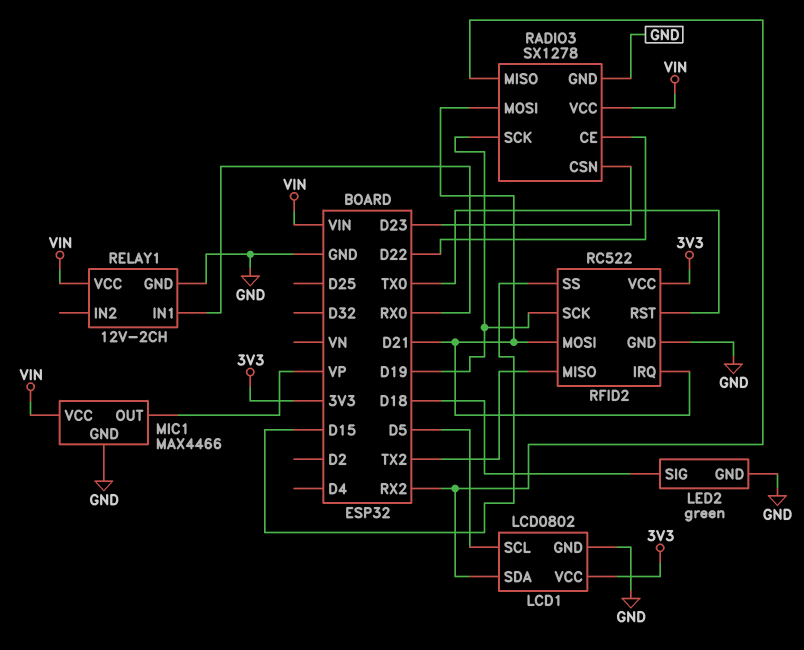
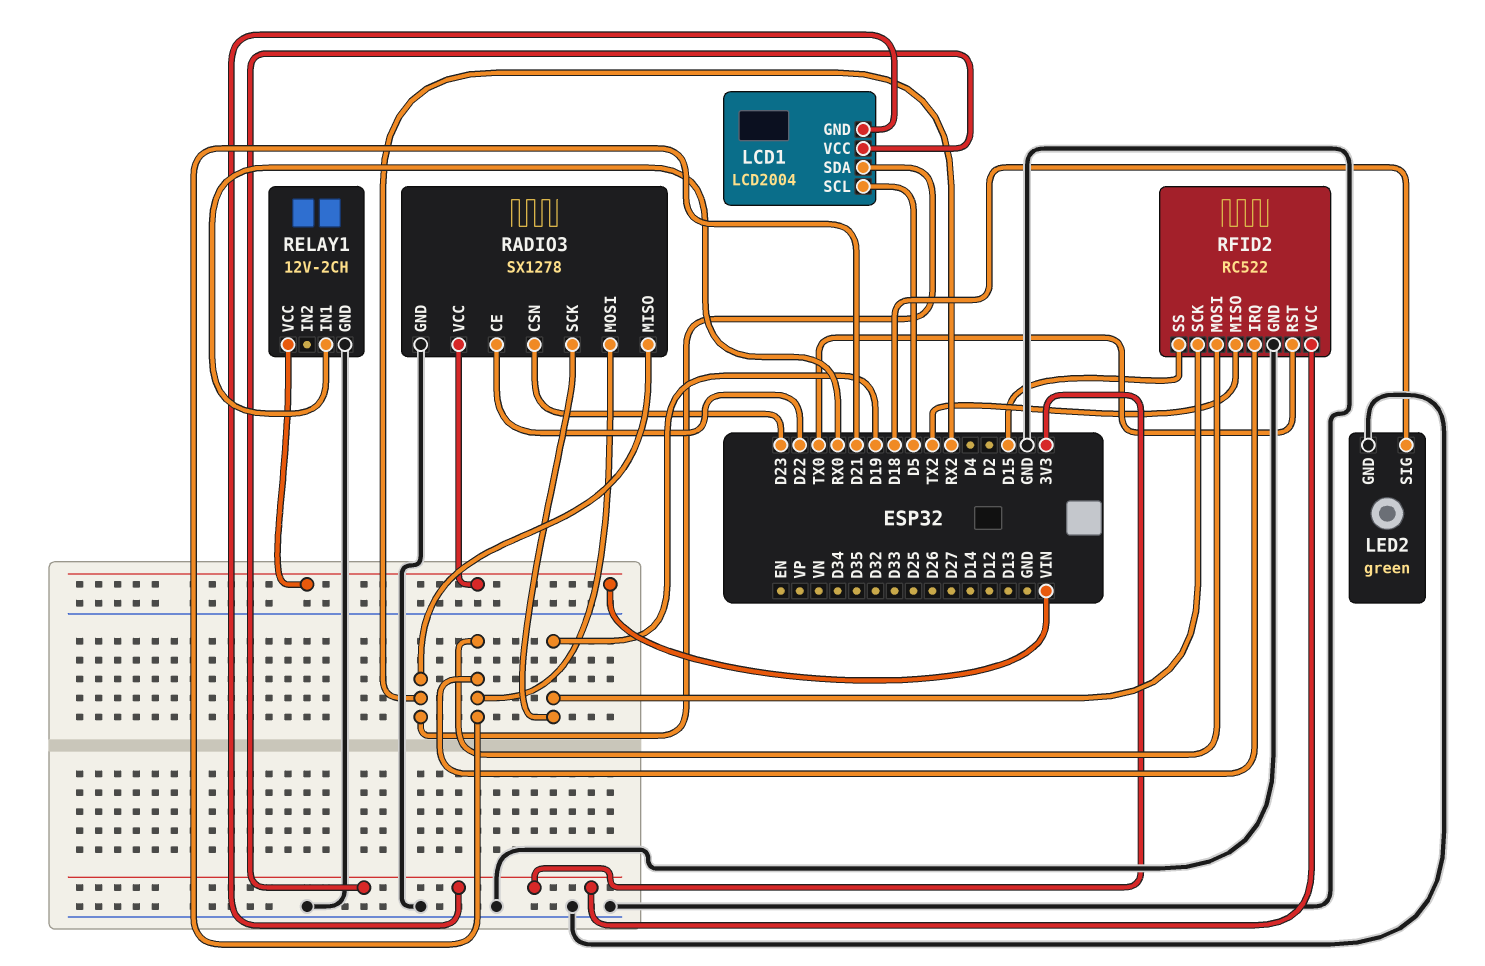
LCD1: LCD0802 -> LCD2004
LCD1 pin GND: GND -> 3V3
MIC1: MAX4466 -> none
MIC1 pin GND: GND -> none
MIC1 pin OUT: VP -> none
MIC1 pin VCC: VIN -> none

